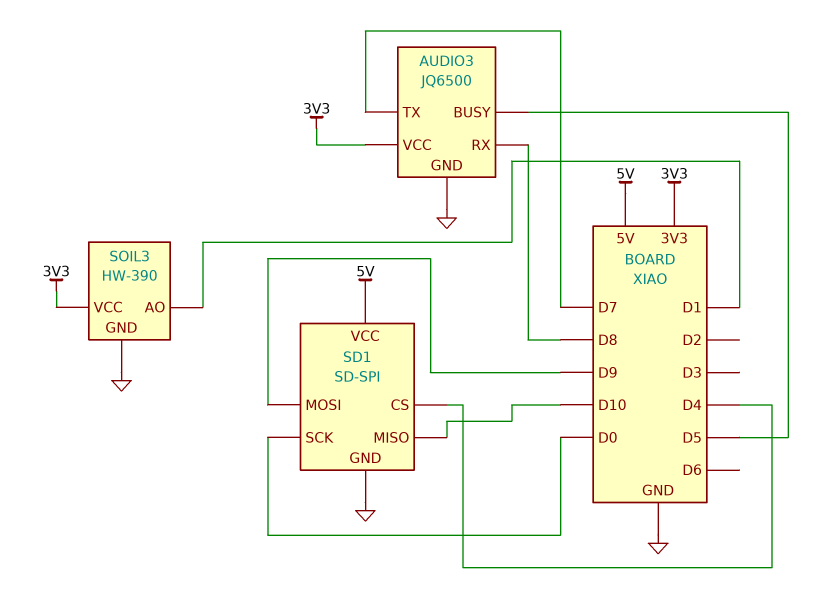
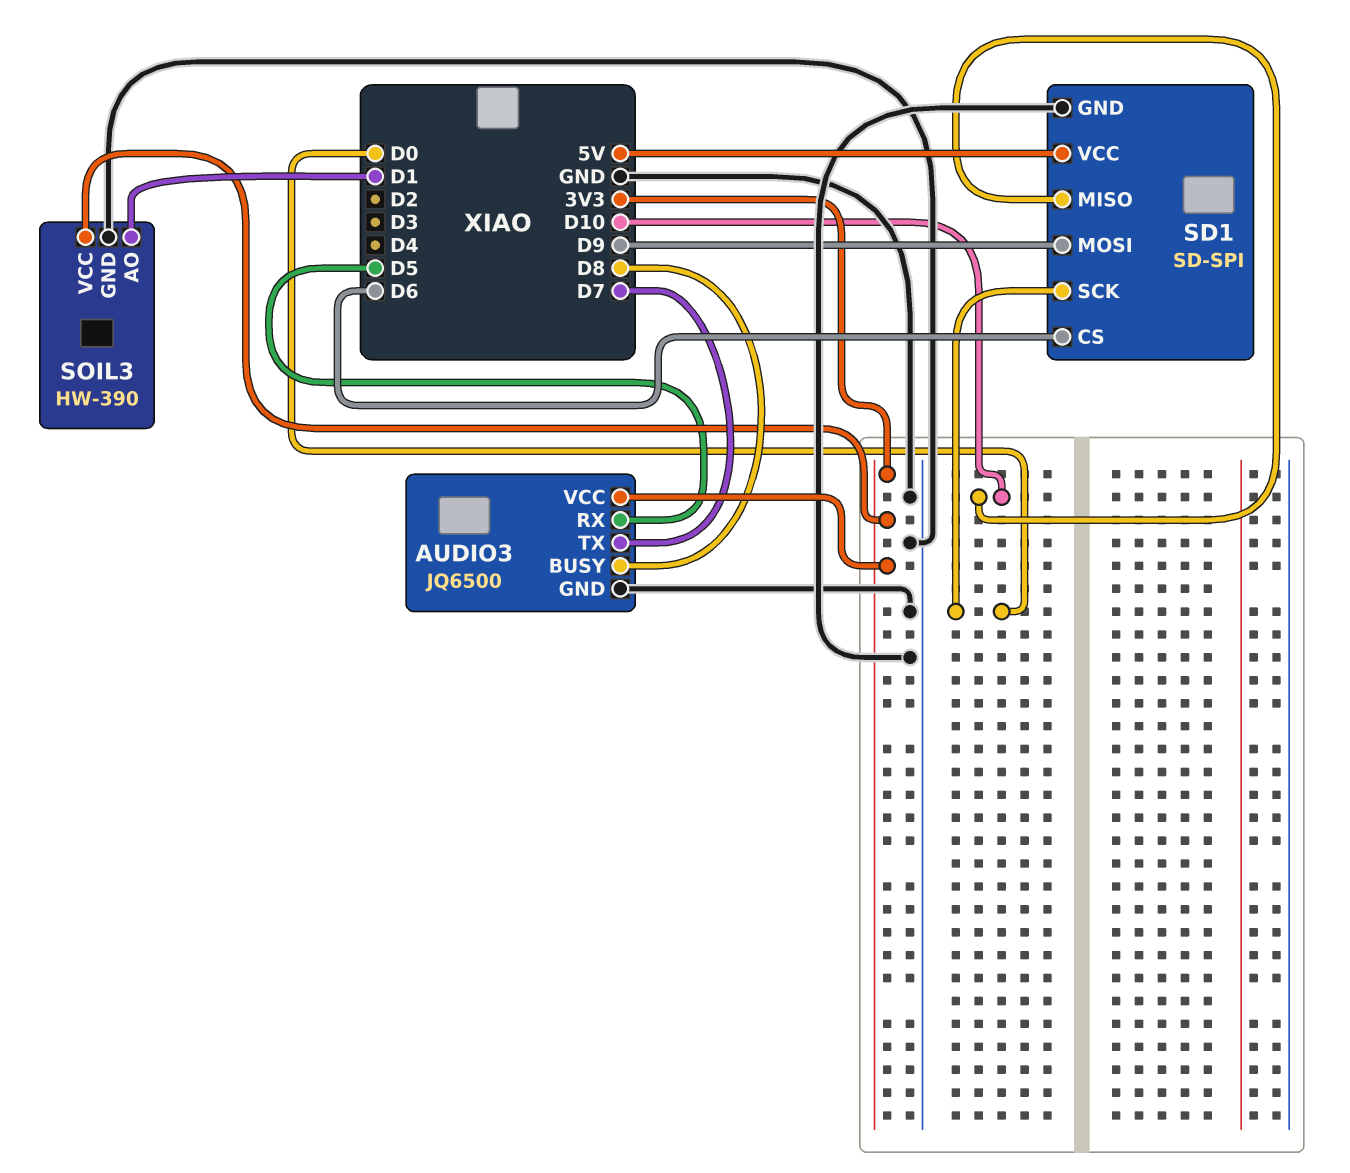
AUDIO3 pin BUSY: D5 -> D8
AUDIO3 pin RX: D8 -> D5
SD1 pin CS: D4 -> D6

